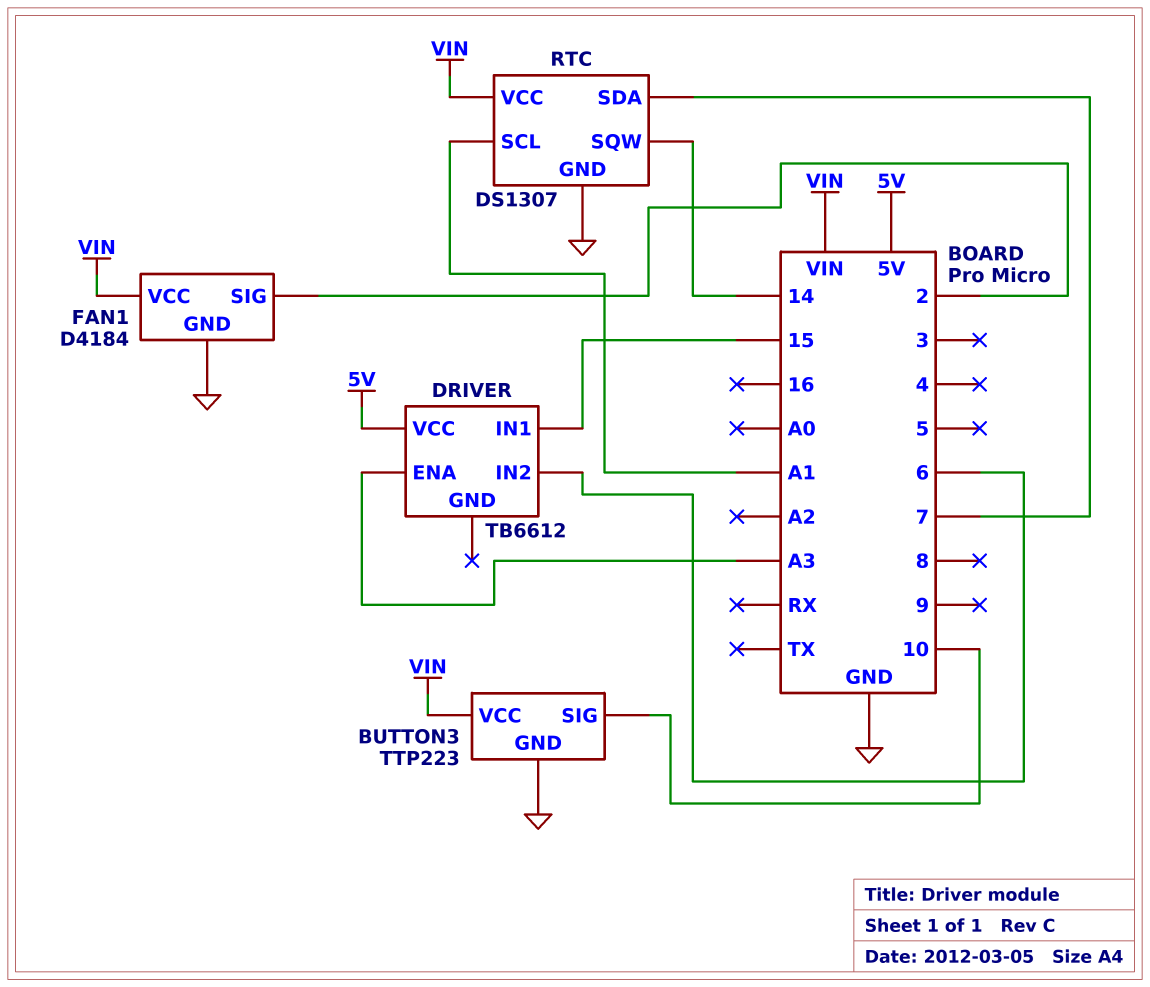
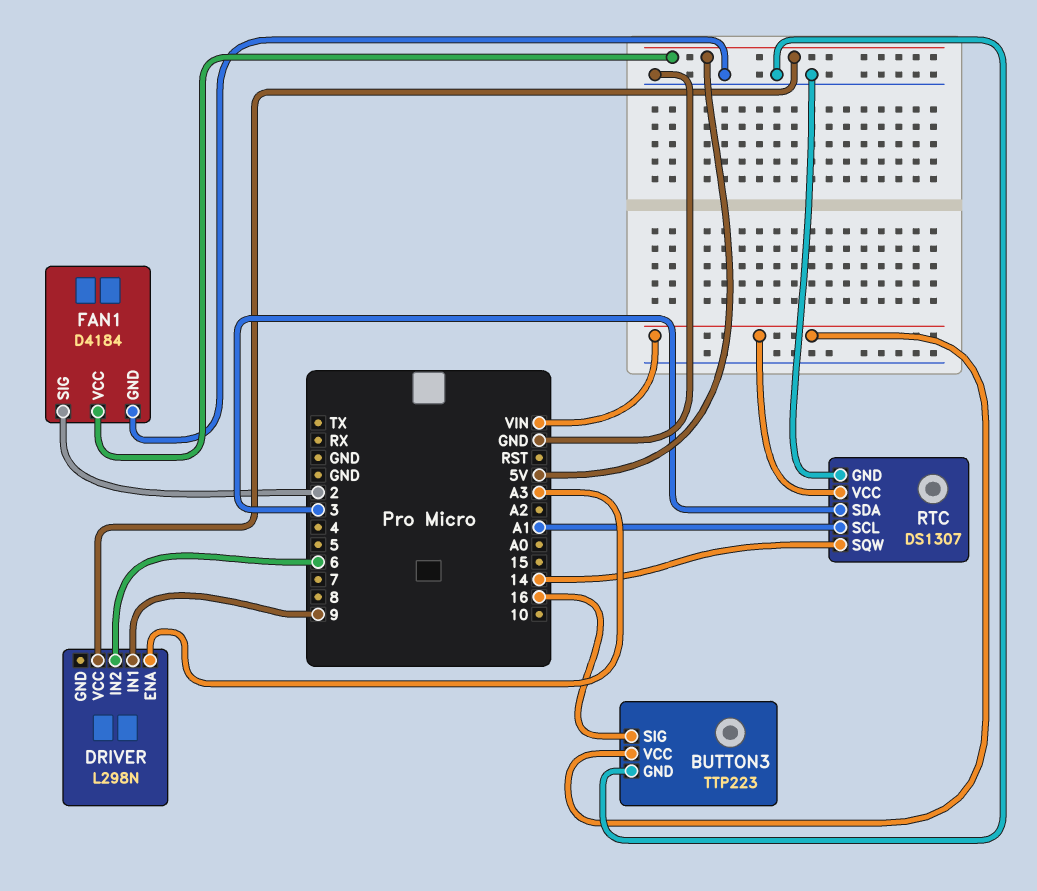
BUTTON3 pin SIG: 10 -> 16
DRIVER: TB6612 -> L298N
DRIVER pin IN1: 15 -> 9
FAN1 pin VCC: VIN -> 5V
RTC pin SDA: 7 -> 3

